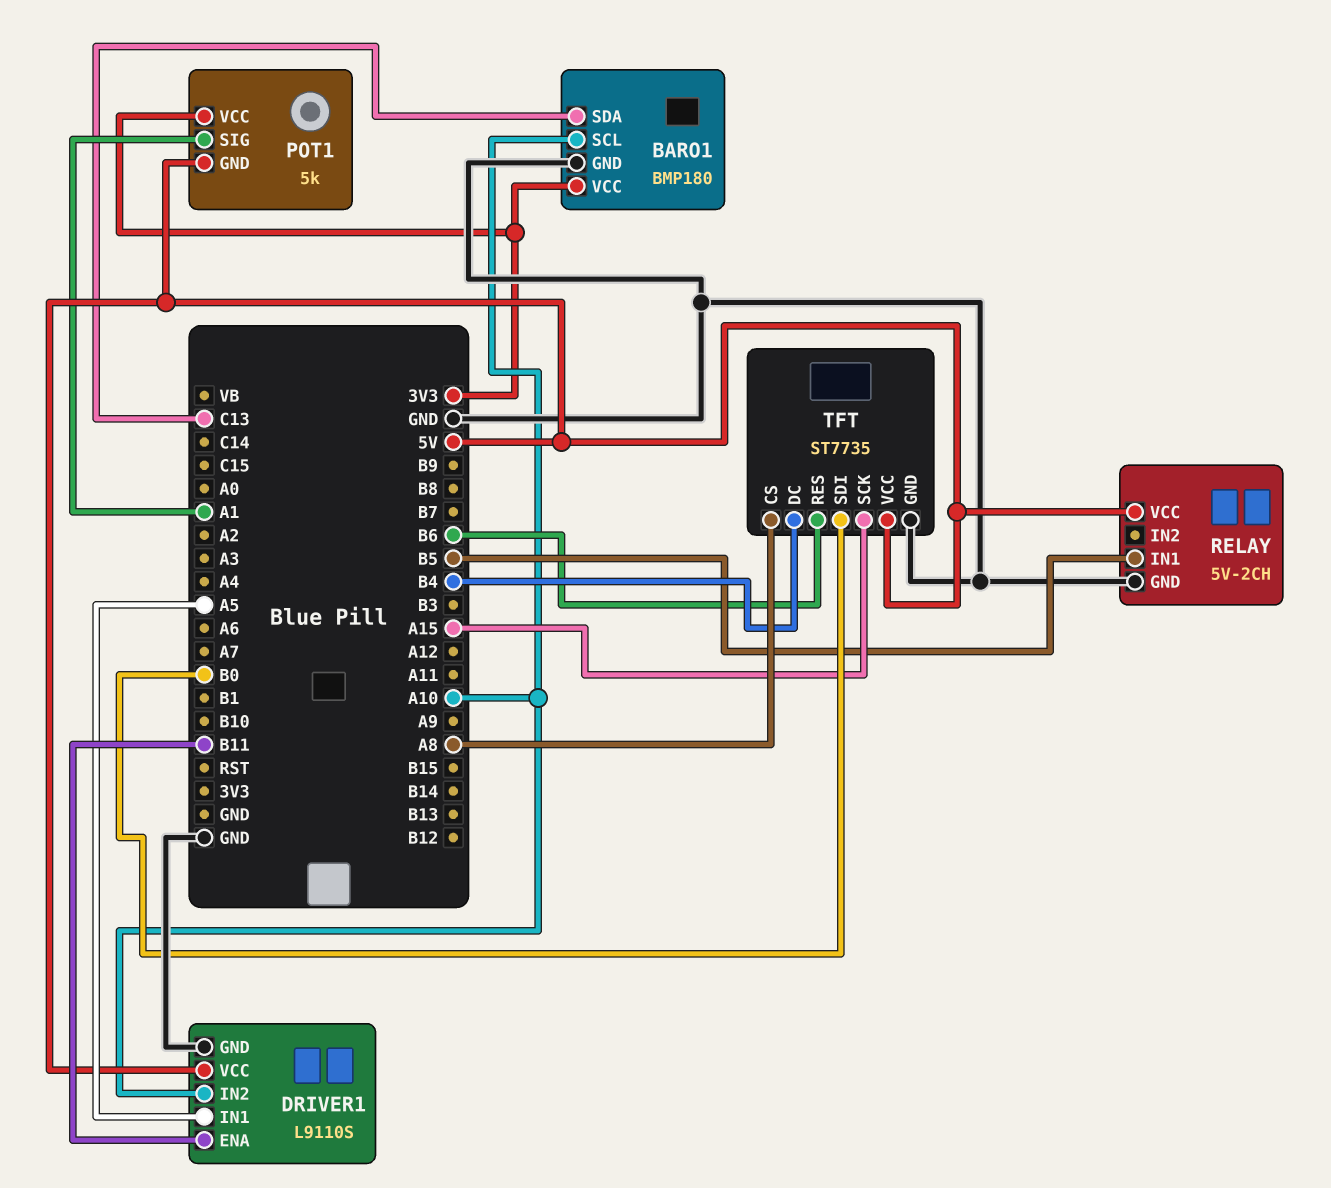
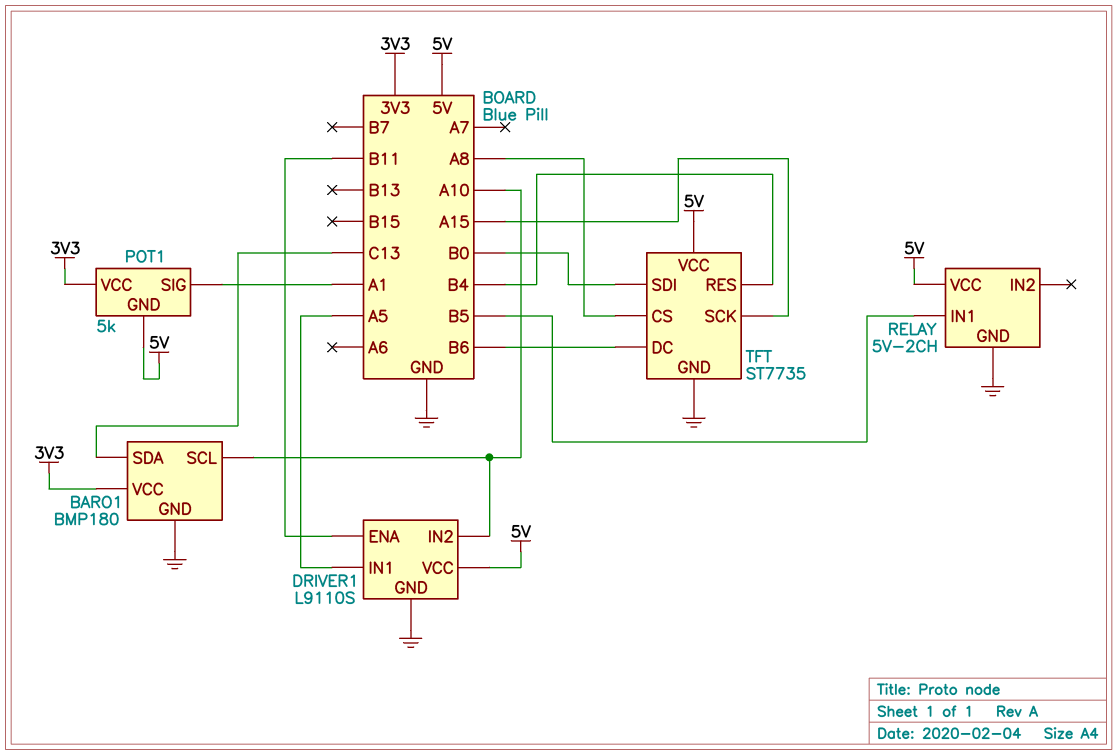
TFT pin DC: B4 -> B6
TFT pin RES: B6 -> B4

